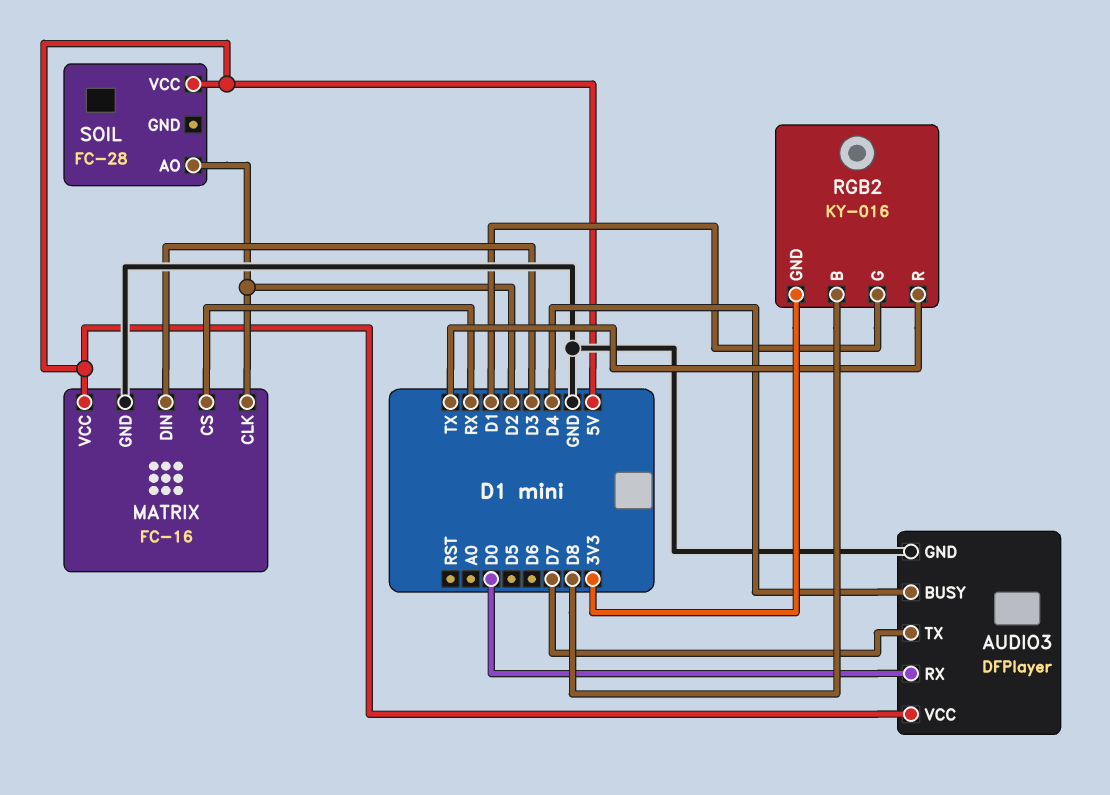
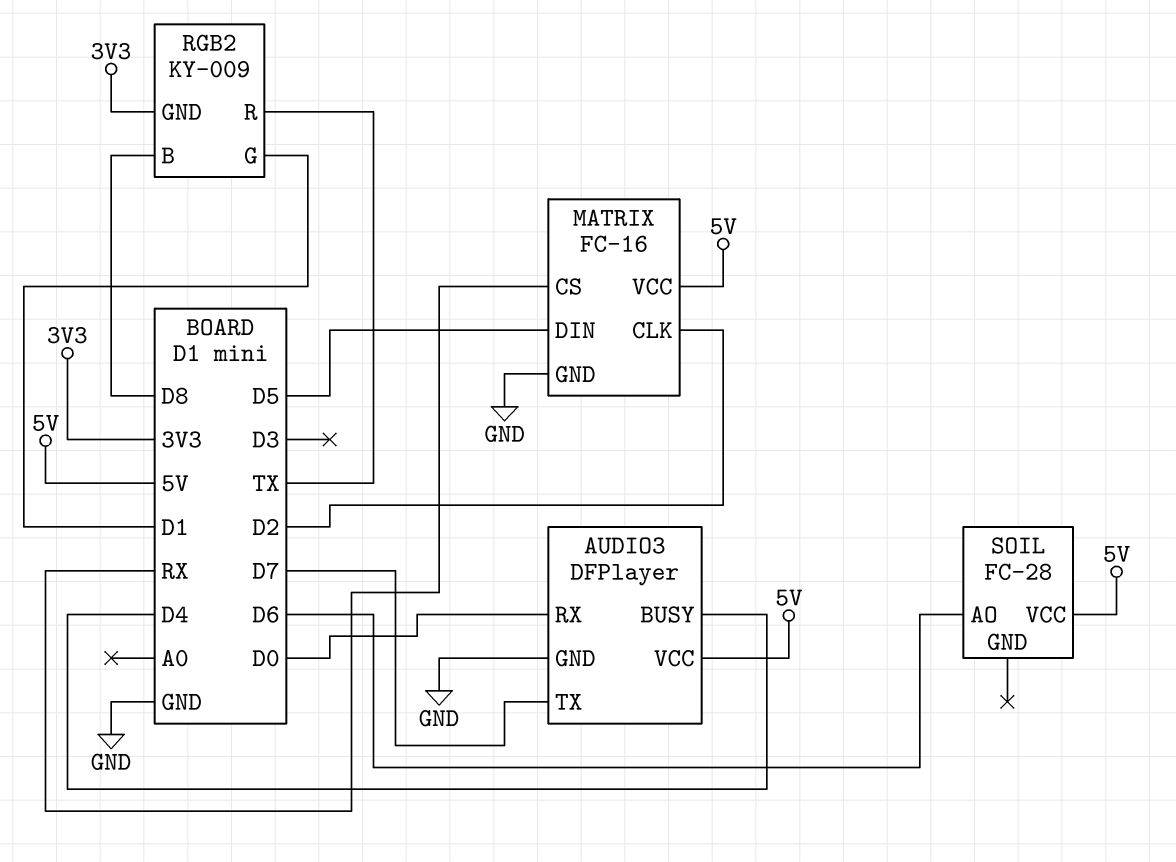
MATRIX pin DIN: D3 -> D5
RGB2: KY-016 -> KY-009
SOIL pin AO: D2 -> D6

